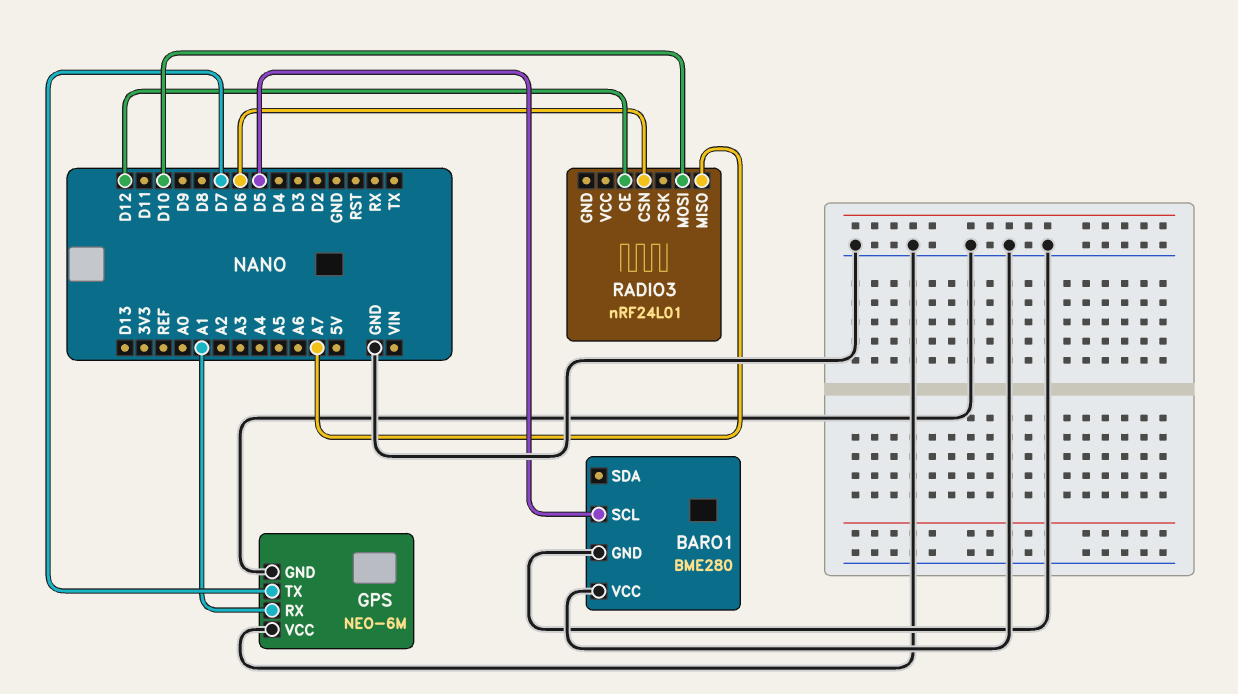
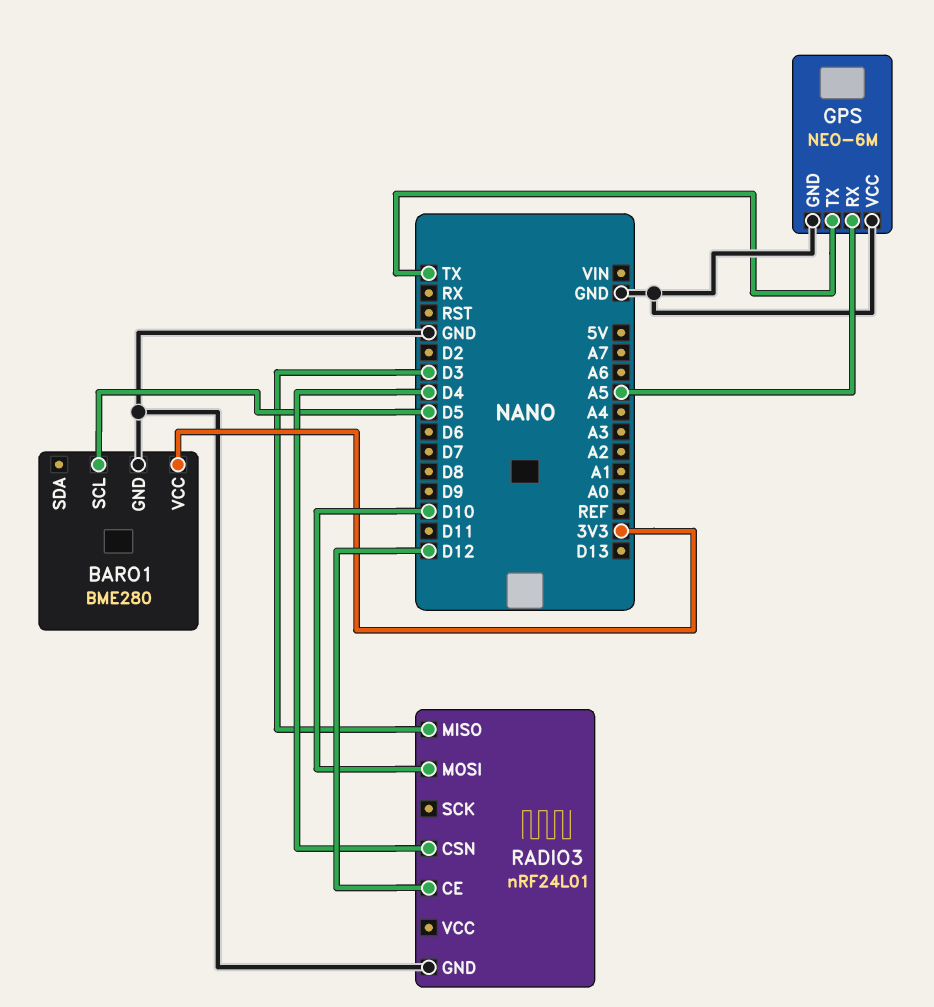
BARO1 pin VCC: GND -> 3V3
GPS pin RX: A1 -> A5
GPS pin TX: D7 -> TX
RADIO3 pin CSN: D6 -> D4
RADIO3 pin GND: none -> GND
RADIO3 pin MISO: A7 -> D3

